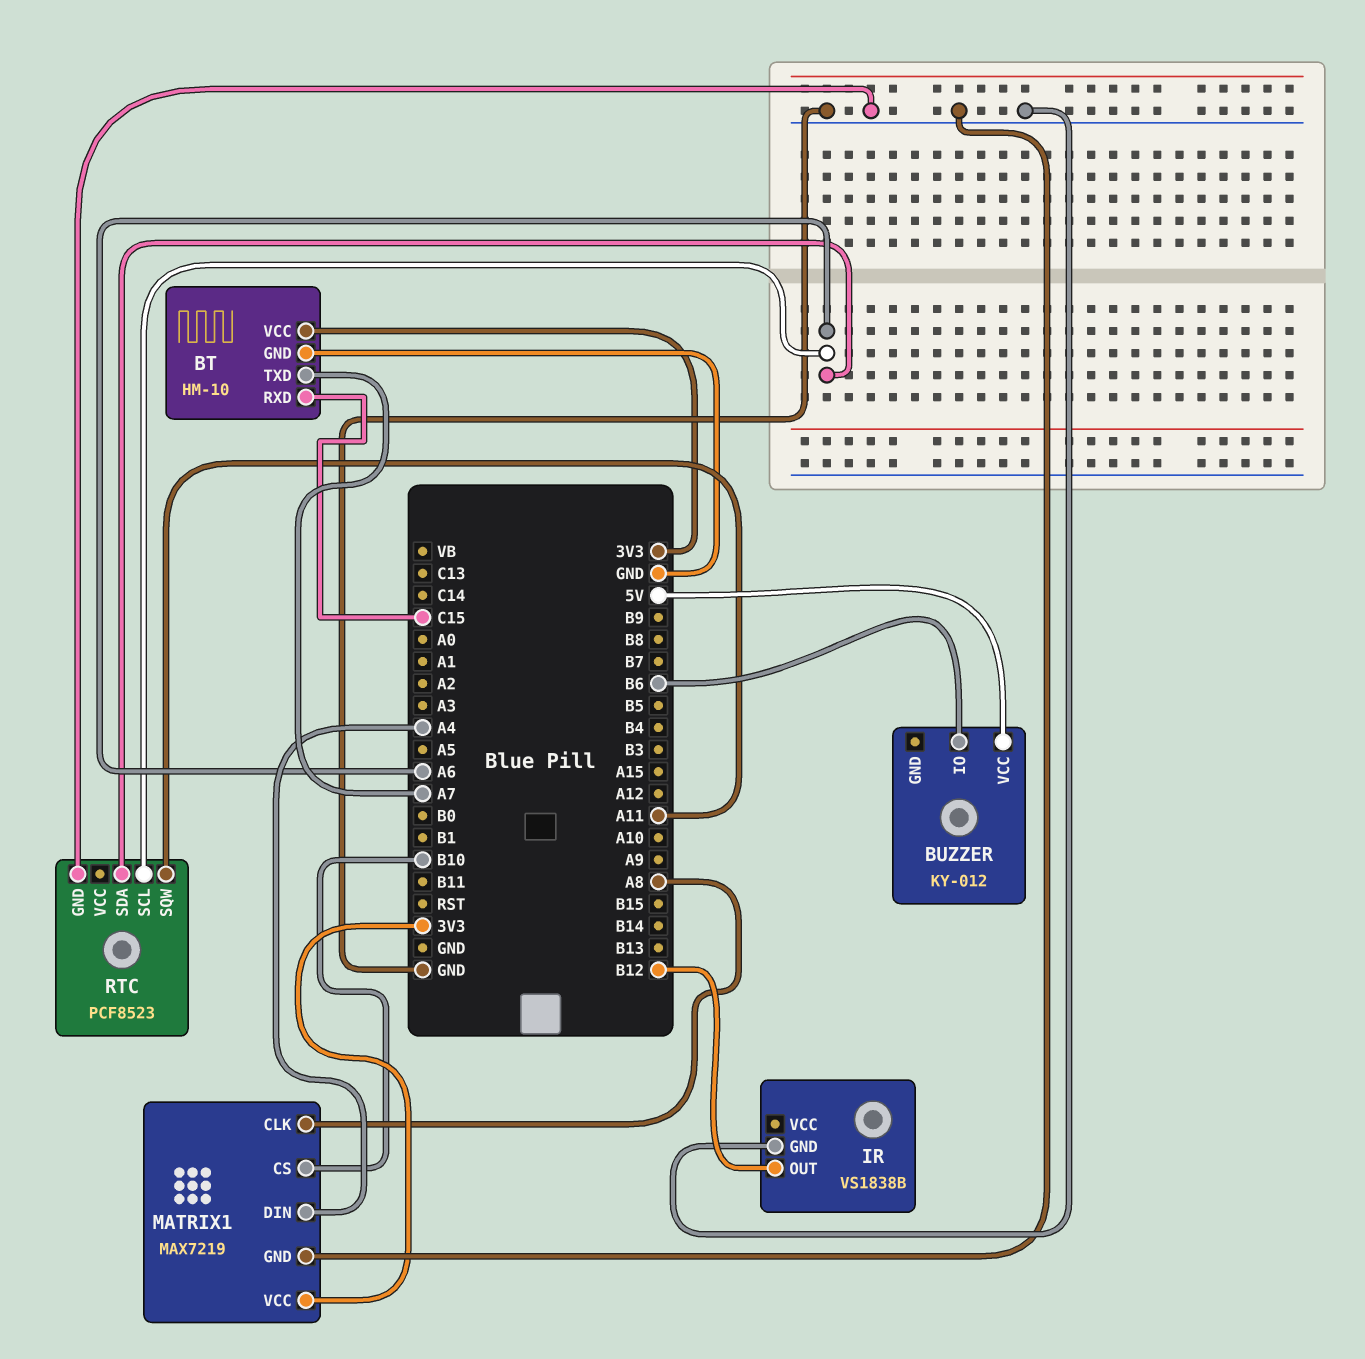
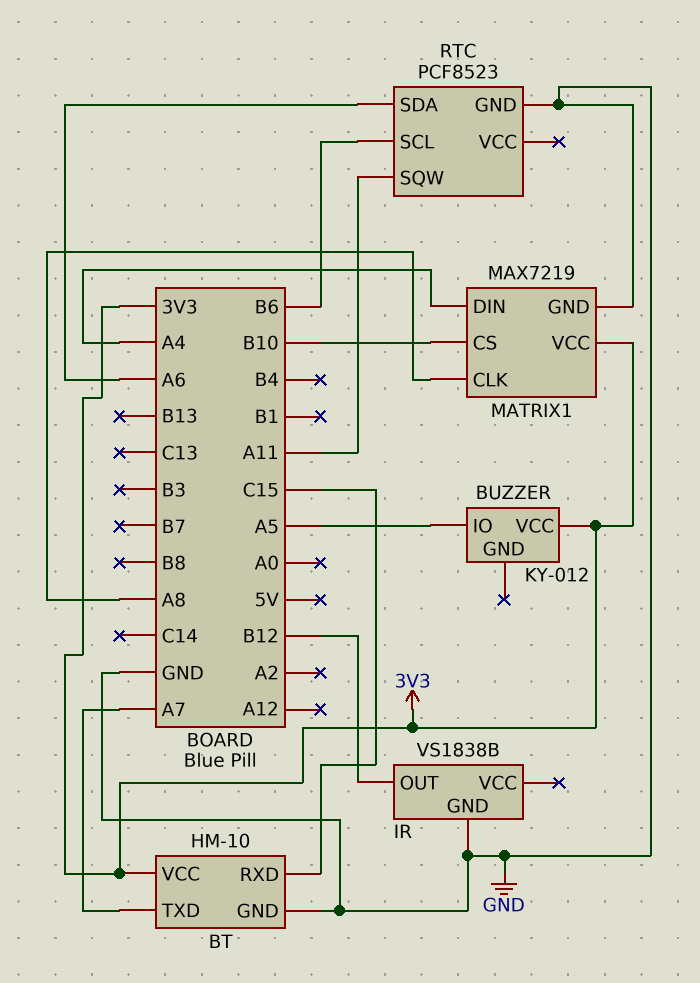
BUZZER pin IO: B6 -> A5
BUZZER pin VCC: 5V -> 3V3
RTC pin SCL: A6 -> B6

